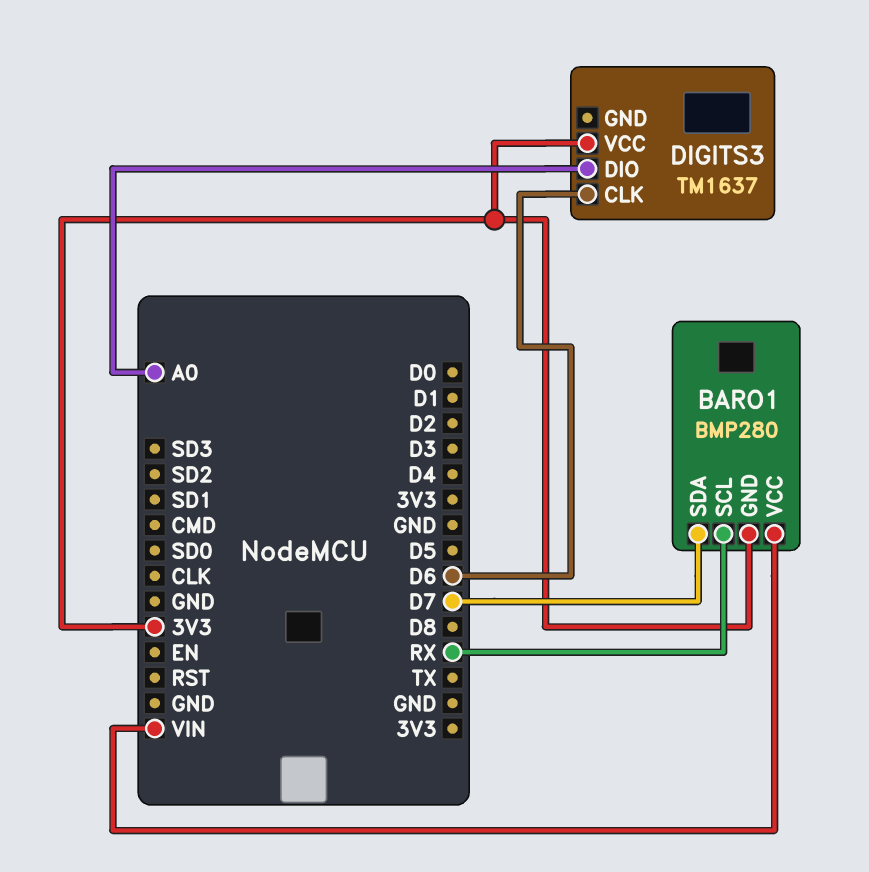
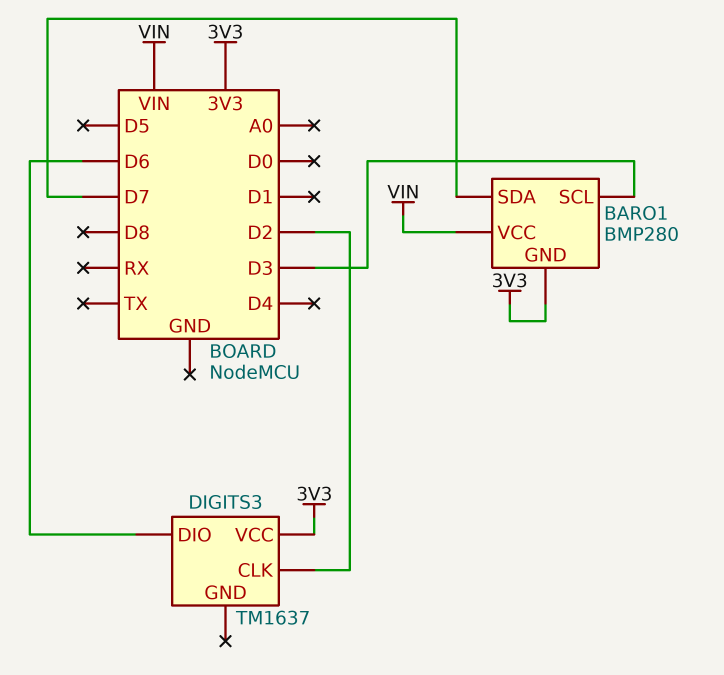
BARO1 pin SCL: RX -> D3
DIGITS3 pin CLK: D6 -> D2
DIGITS3 pin DIO: A0 -> D6

